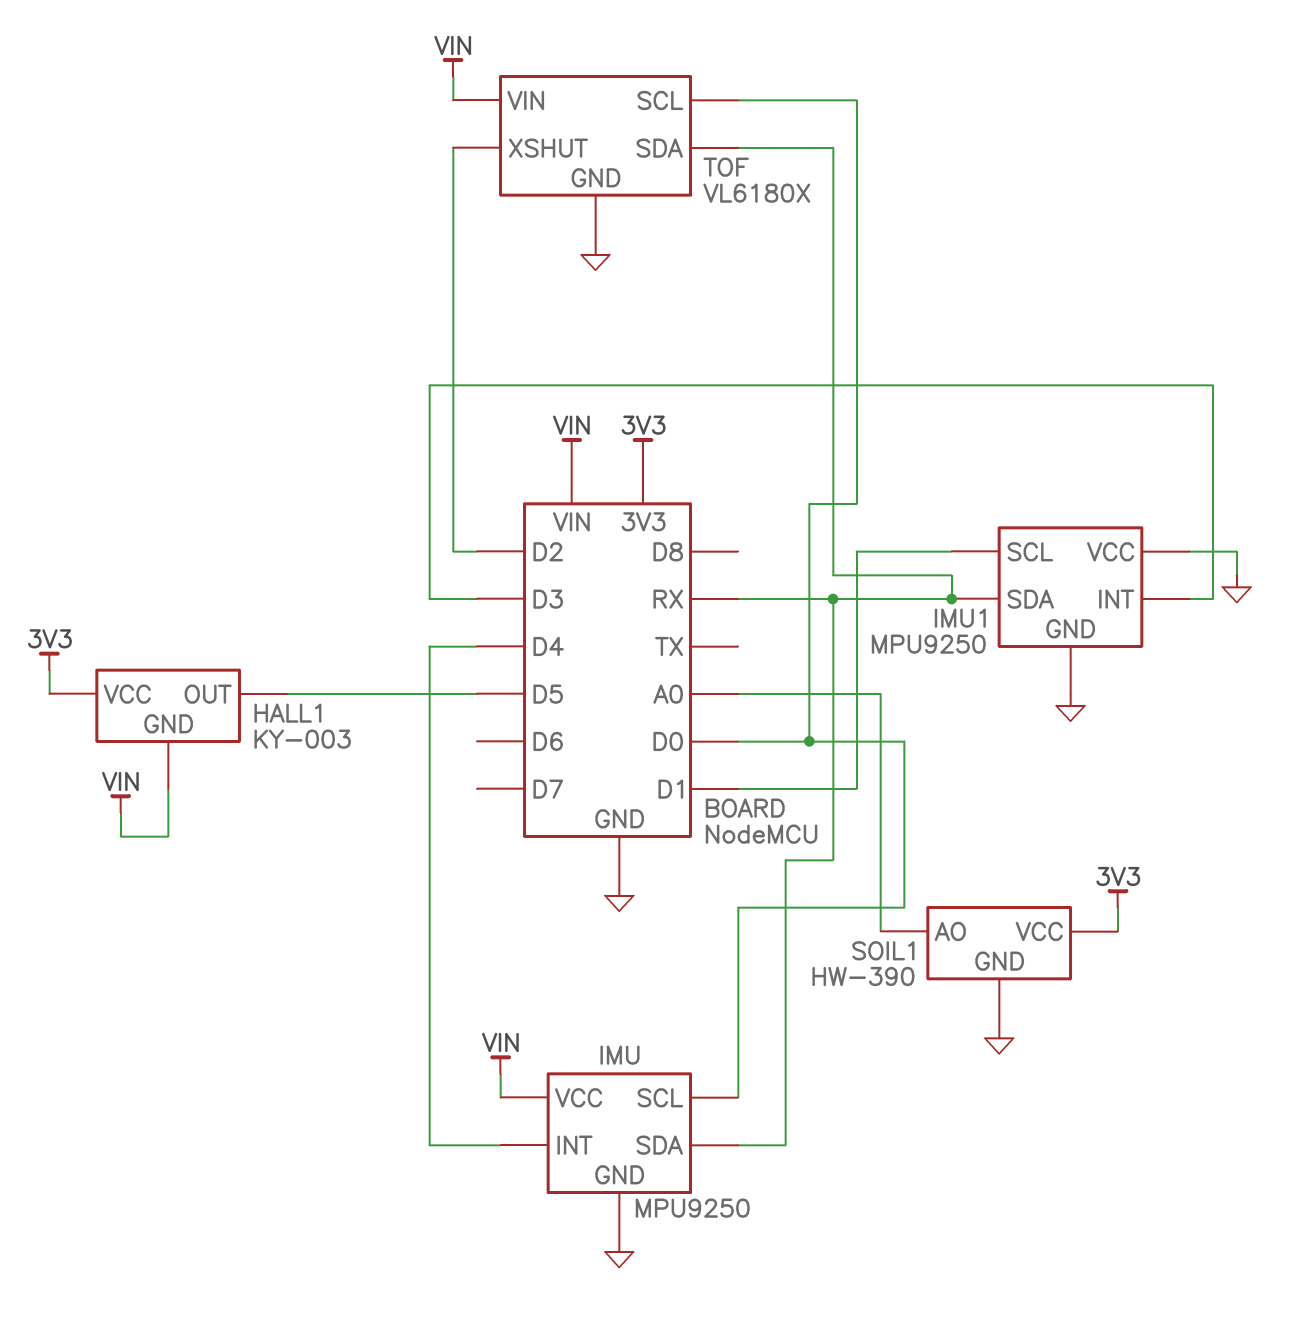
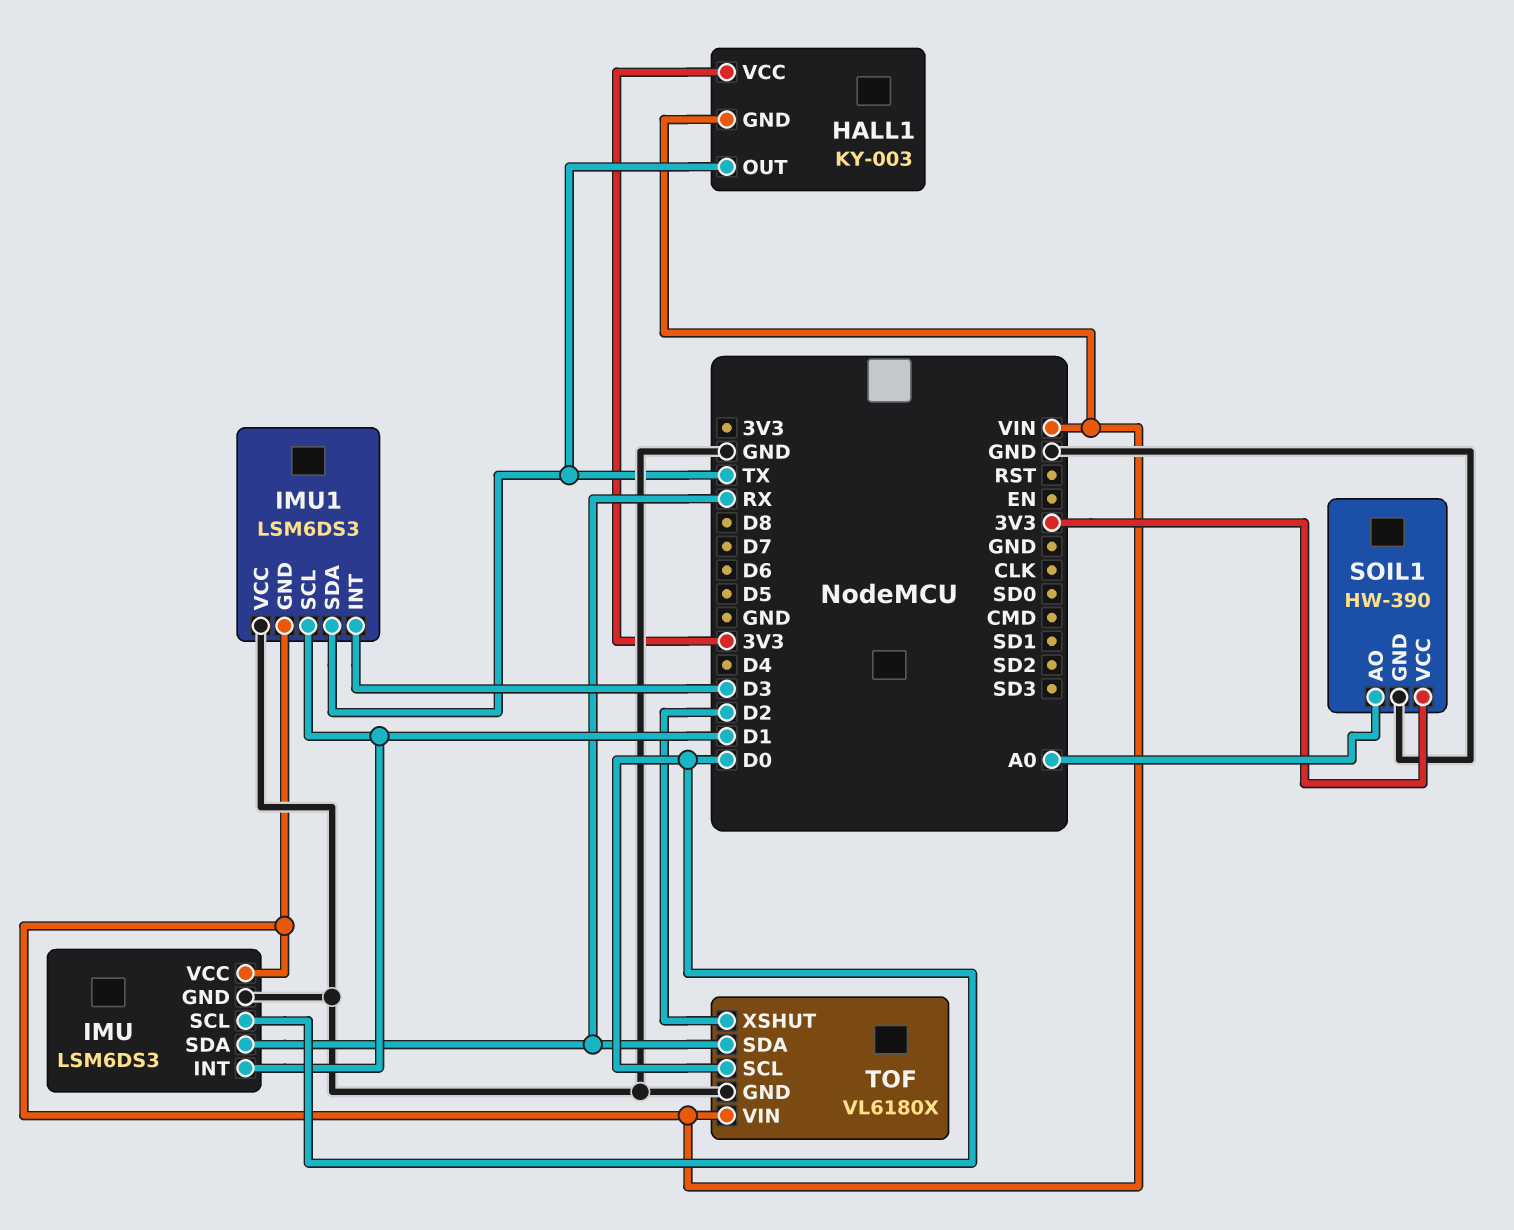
HALL1 pin OUT: D5 -> TX
IMU: MPU9250 -> LSM6DS3
IMU pin INT: D4 -> D1
IMU1: MPU9250 -> LSM6DS3
IMU1 pin GND: GND -> VIN
IMU1 pin SDA: RX -> TX

